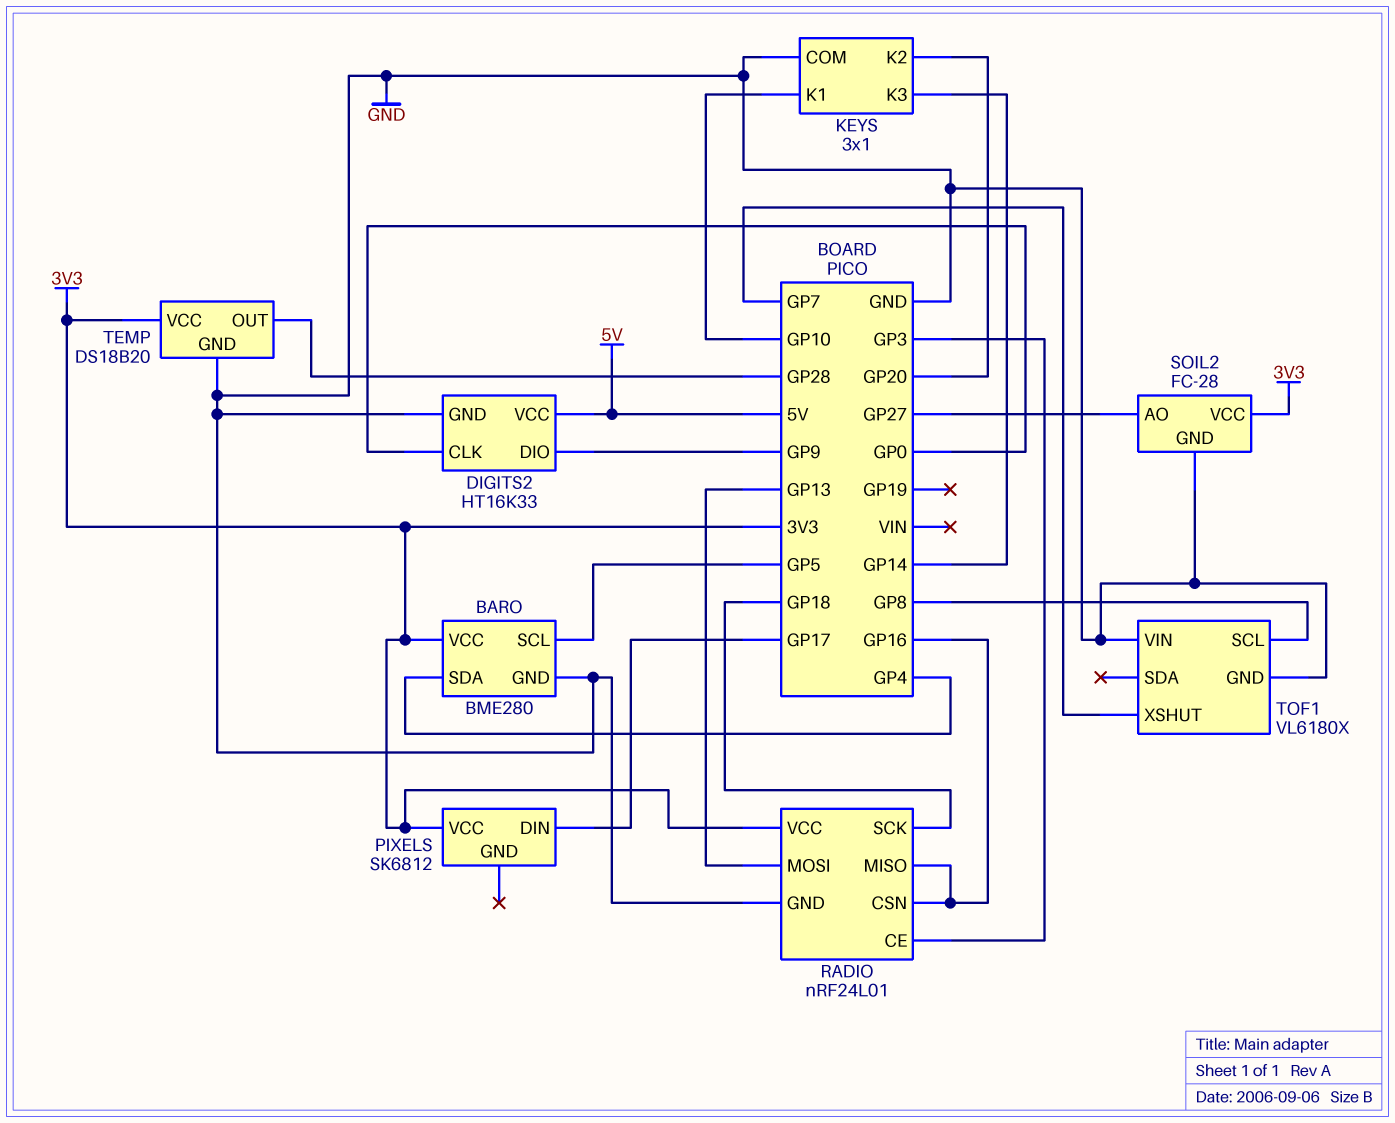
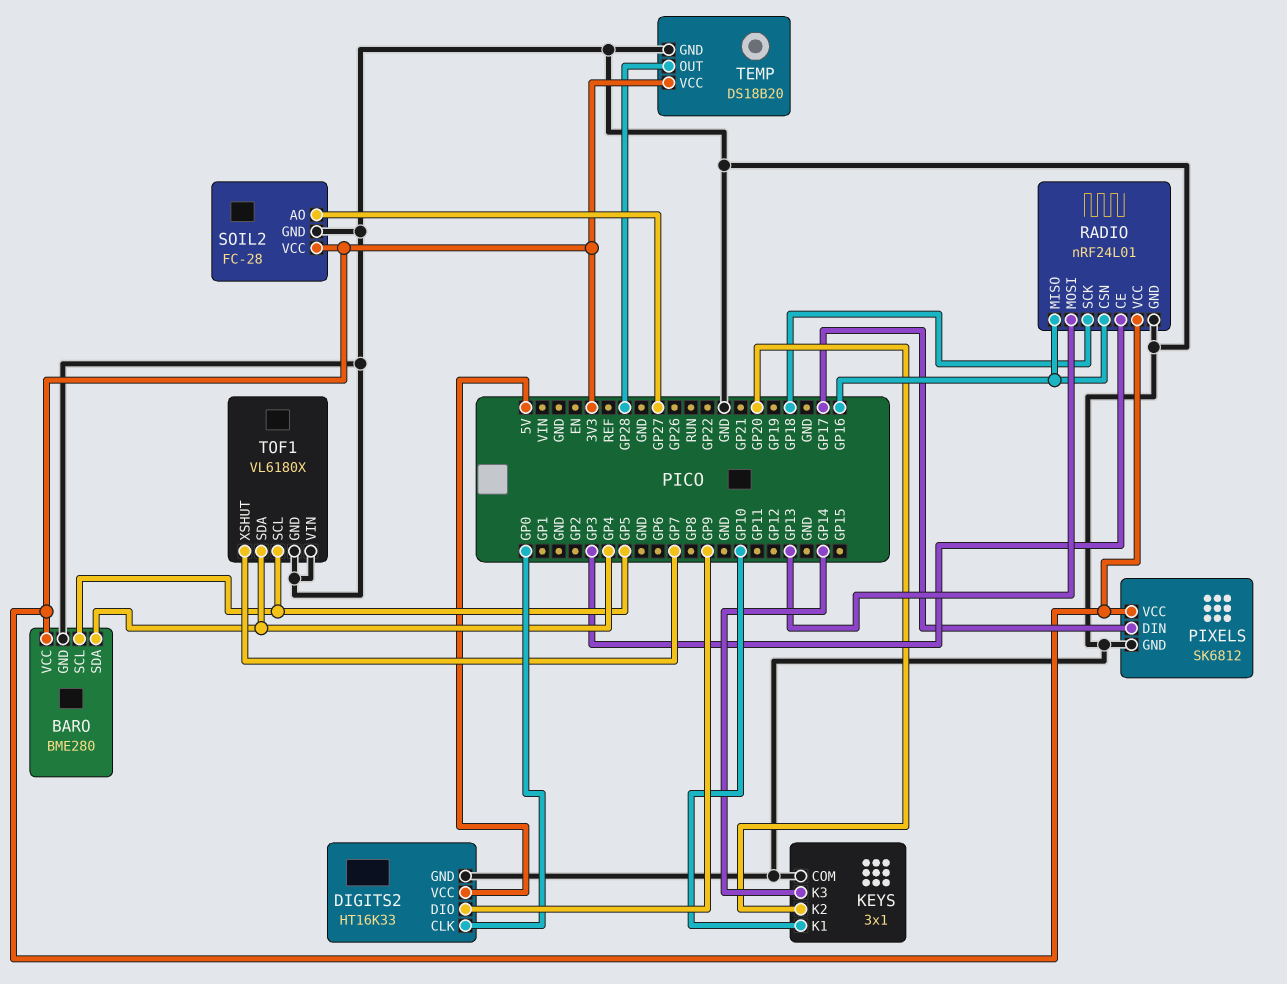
PIXELS pin GND: none -> GND
TOF1 pin SCL: GP8 -> GP5
TOF1 pin SDA: none -> GP4

